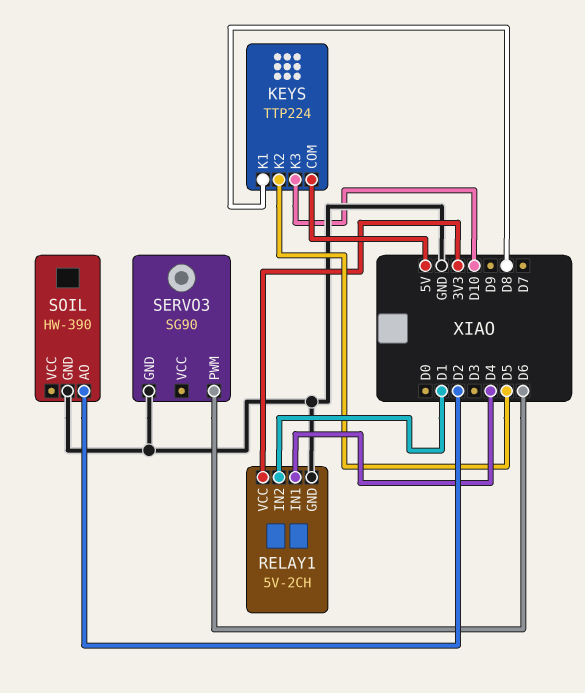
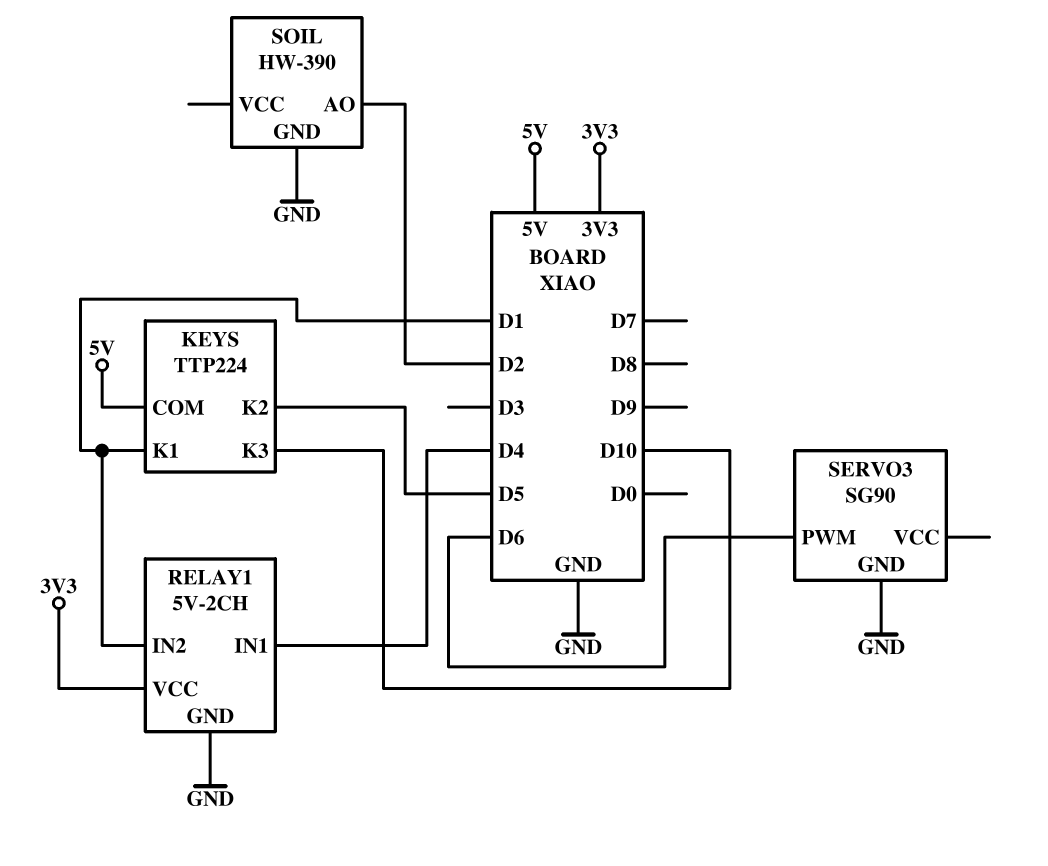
KEYS pin K1: D8 -> D1

